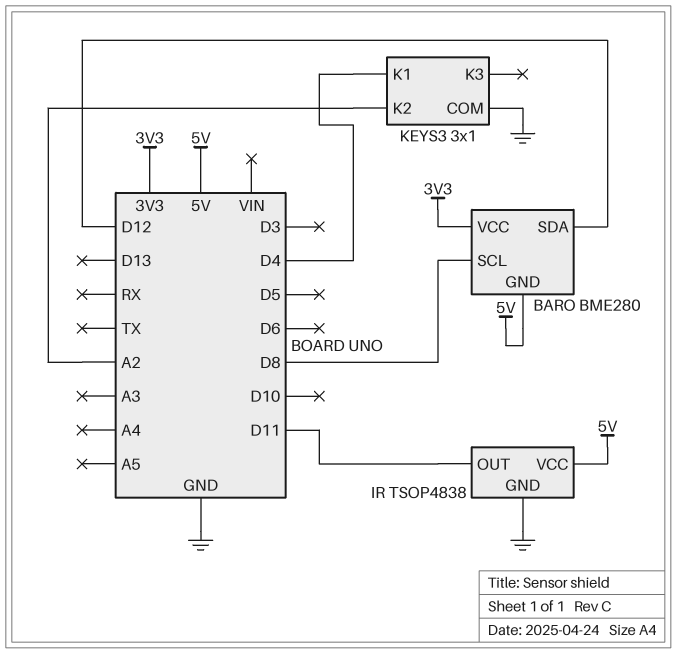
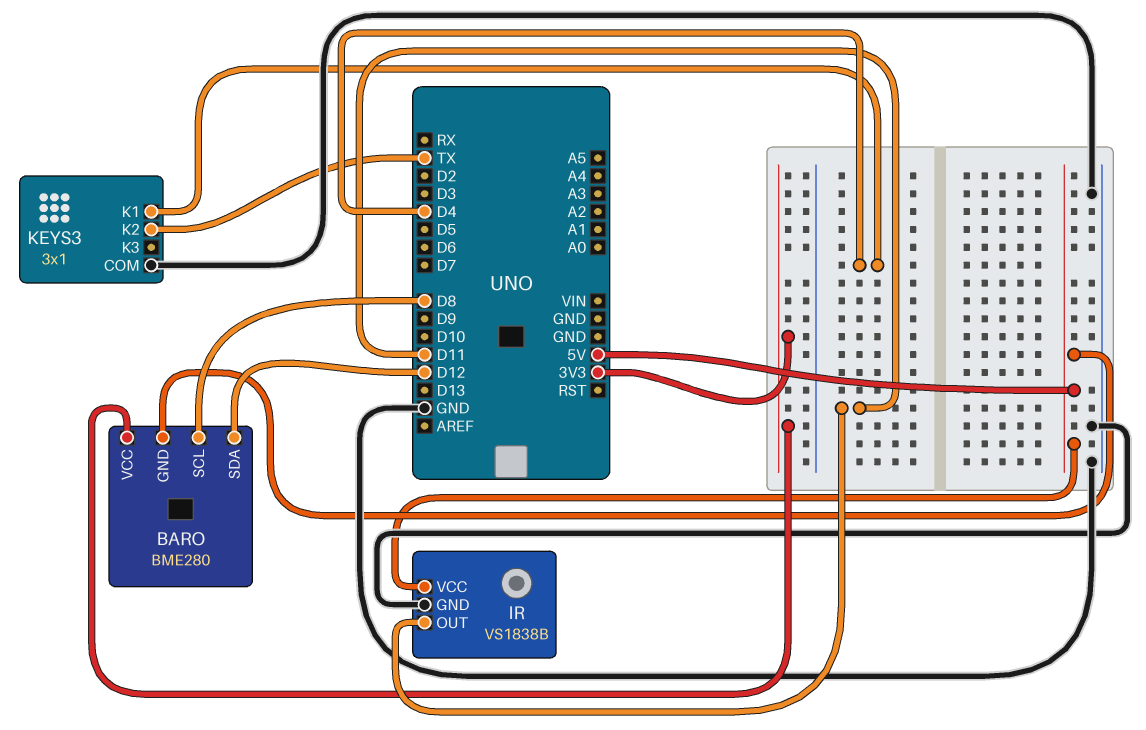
IR: TSOP4838 -> VS1838B
KEYS3 pin K2: A2 -> TX

